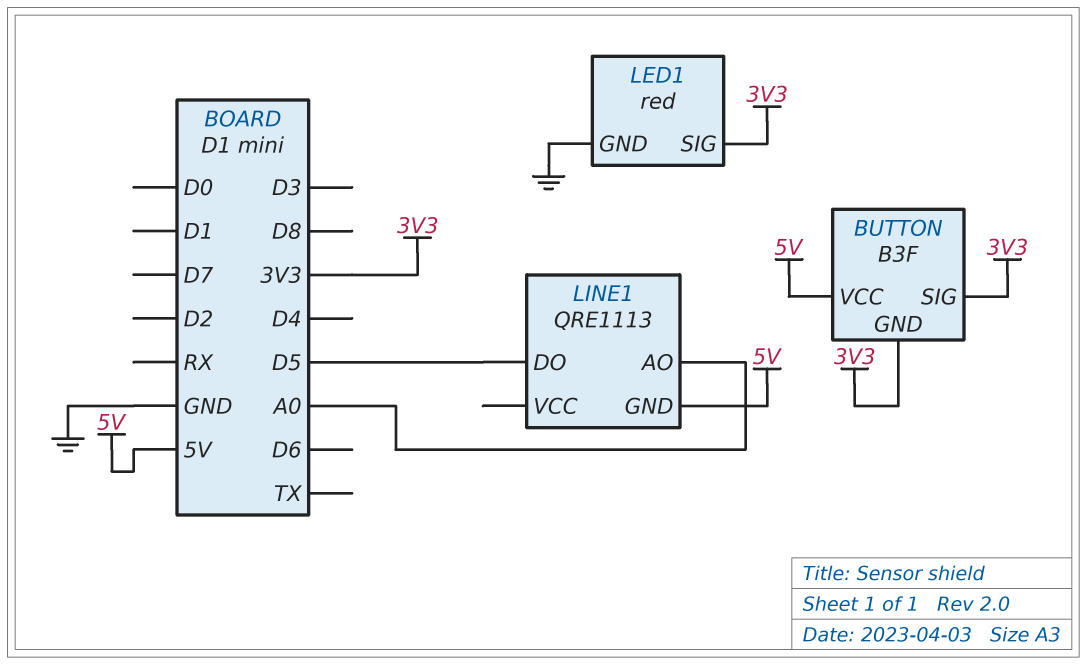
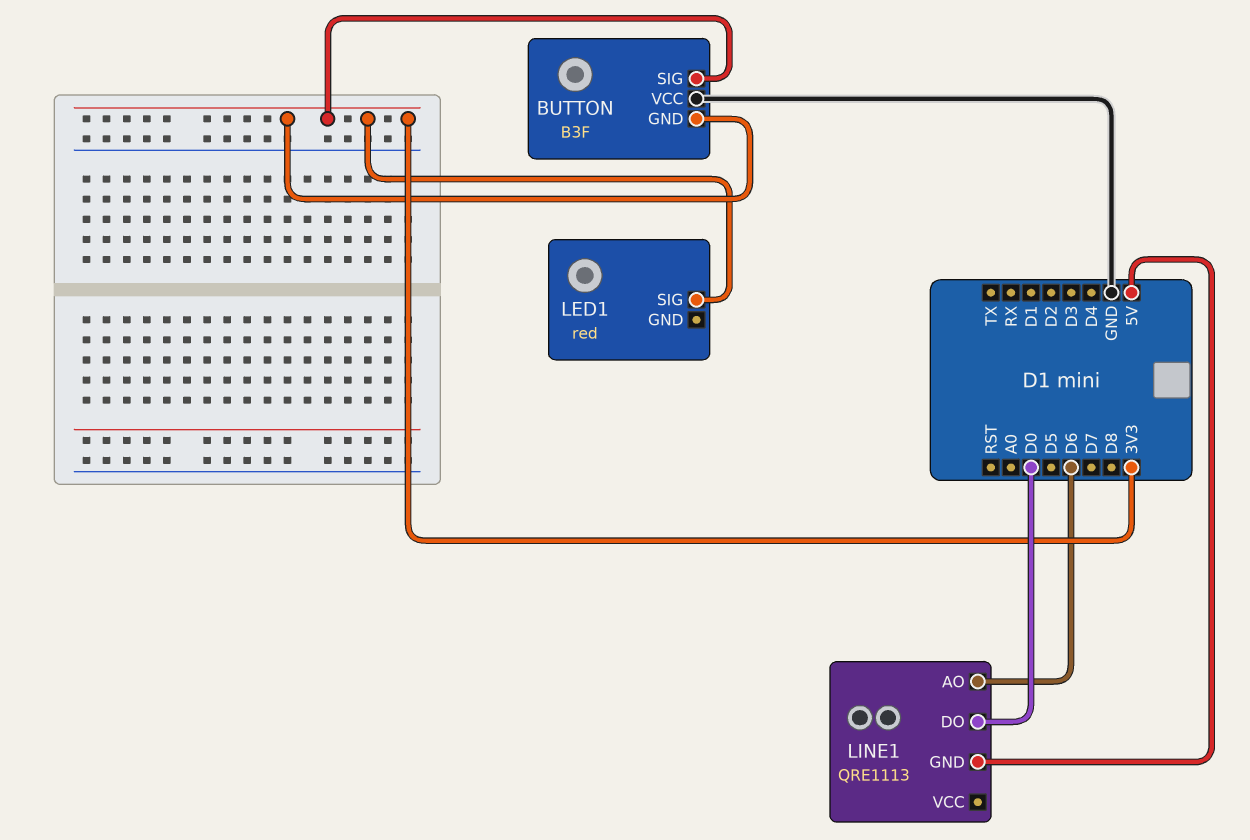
BUTTON pin VCC: 5V -> GND
LED1 pin GND: GND -> none
LINE1 pin AO: A0 -> D6
LINE1 pin DO: D5 -> D0

